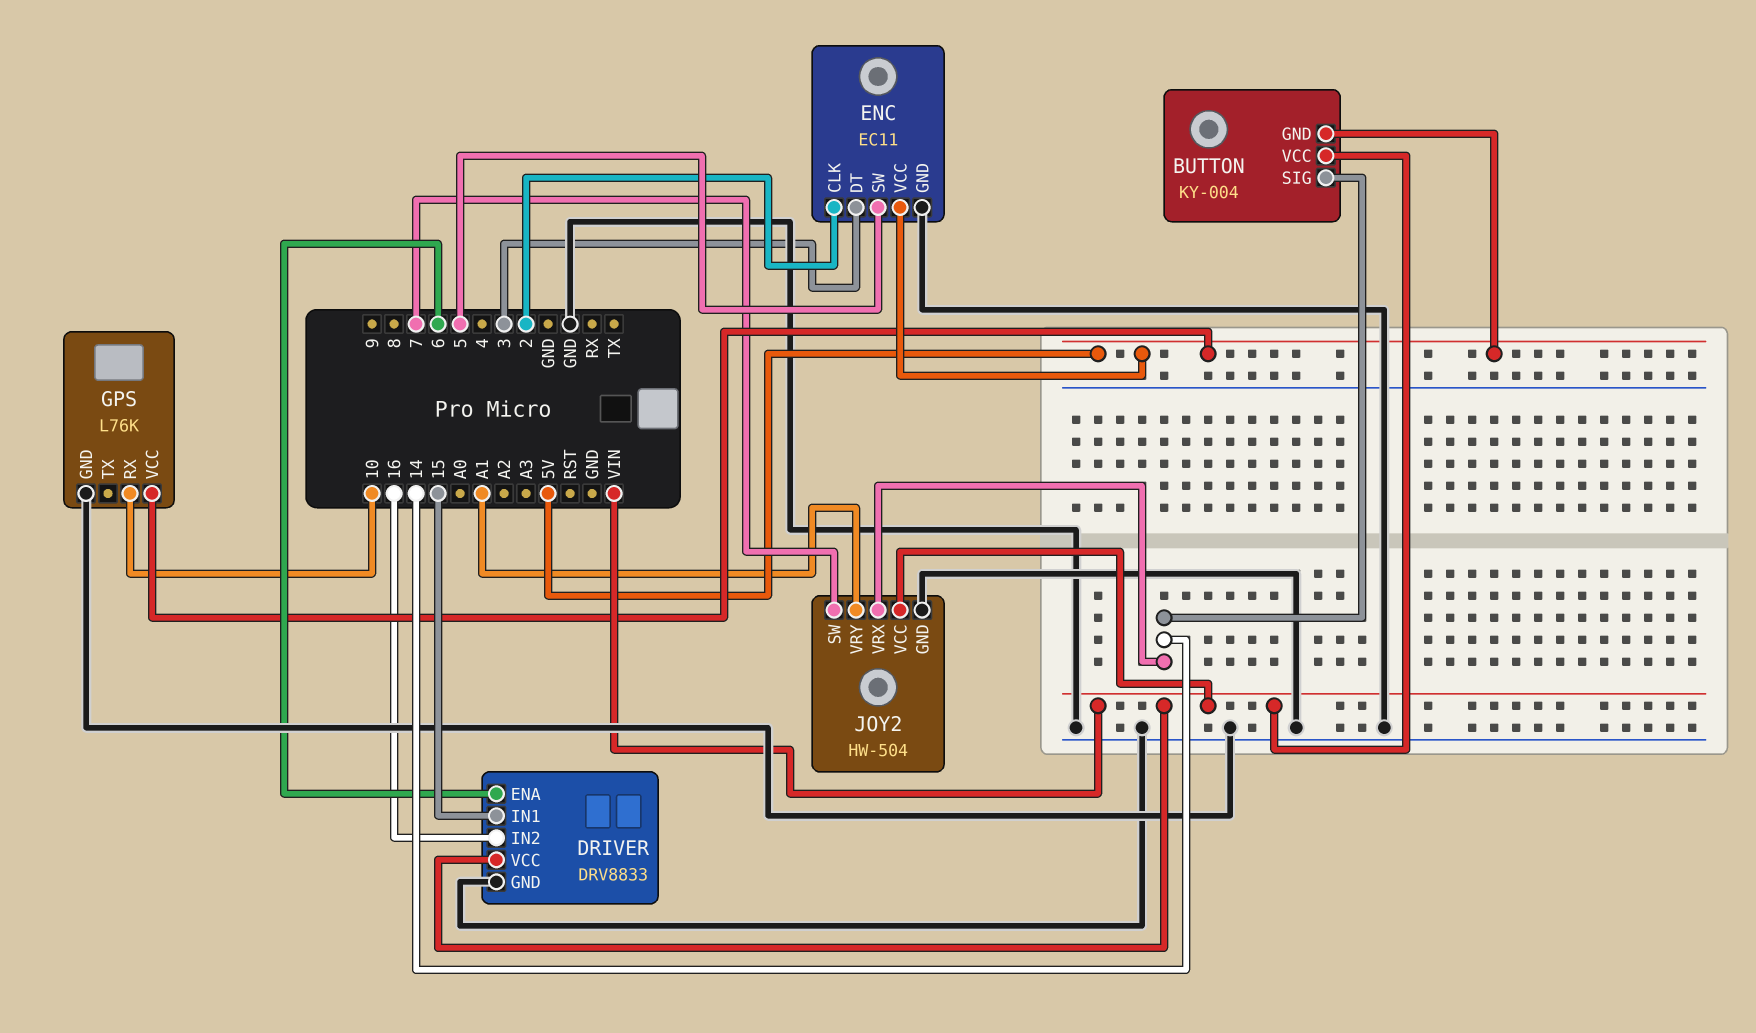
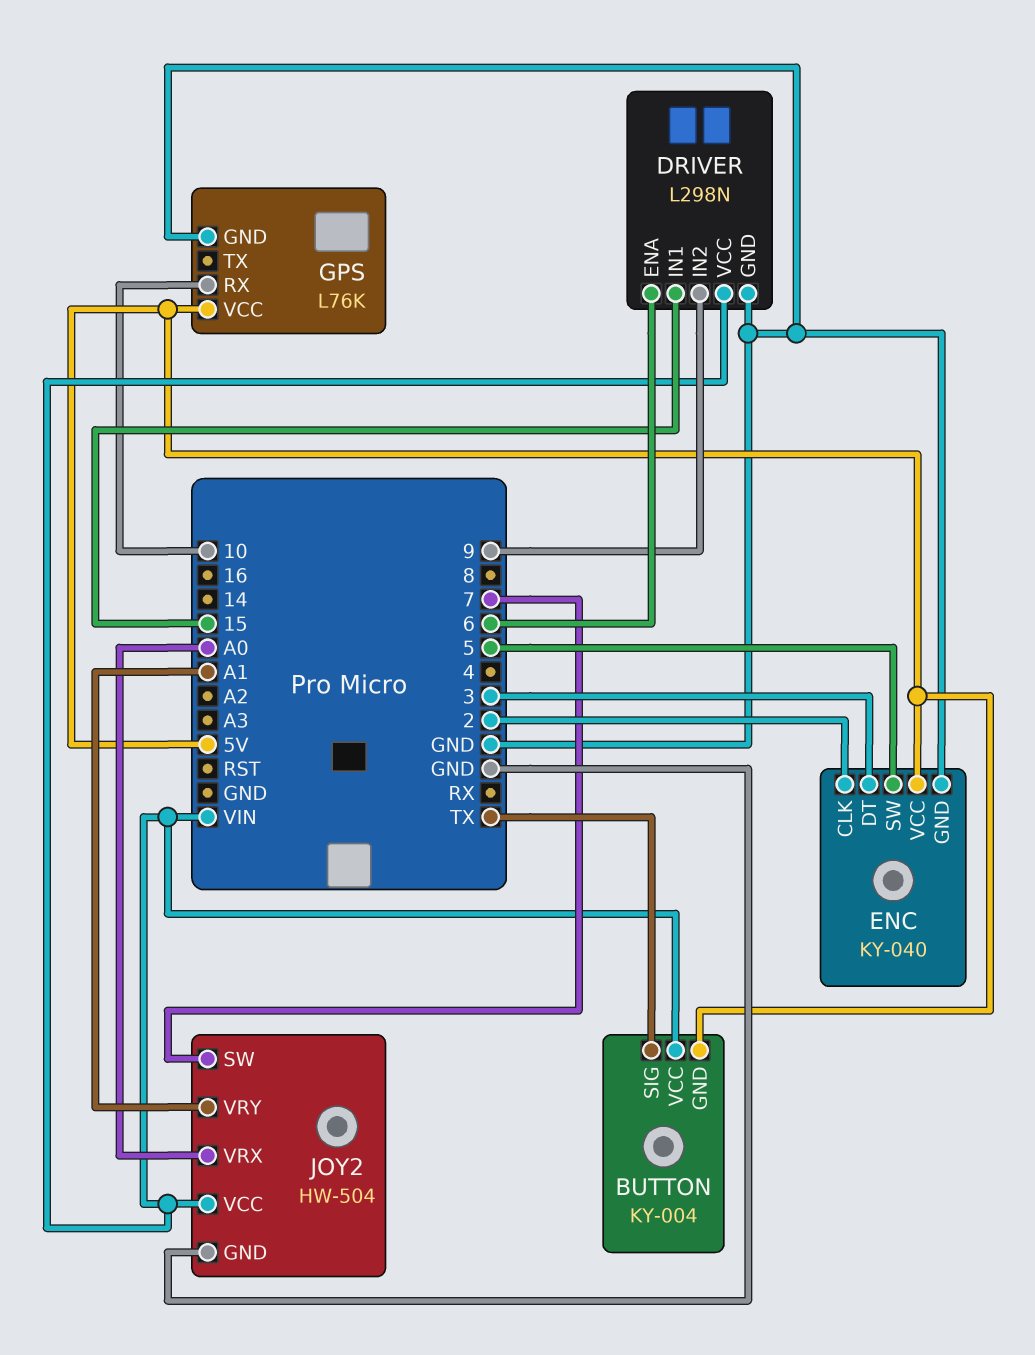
BUTTON pin SIG: 14 -> TX
DRIVER: DRV8833 -> L298N
DRIVER pin IN2: 16 -> 9
ENC: EC11 -> KY-040
JOY2 pin VRX: 14 -> A0

